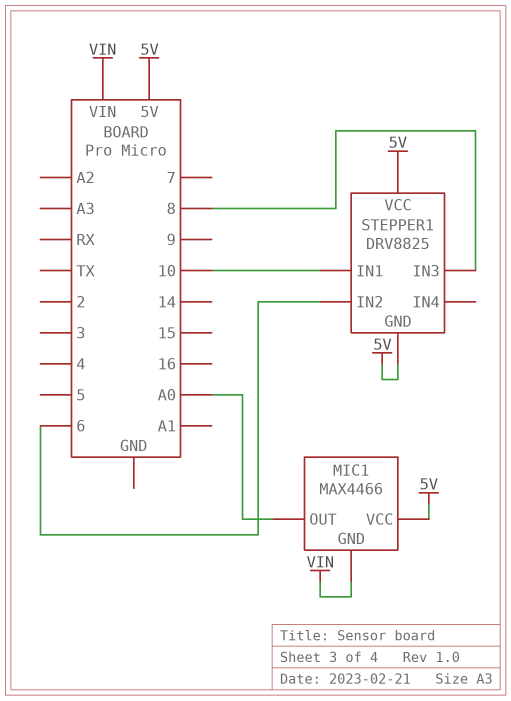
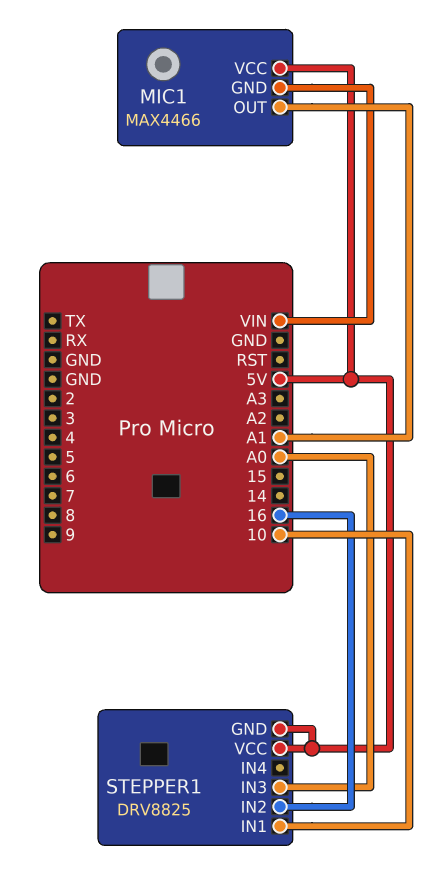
MIC1 pin OUT: A0 -> A1
STEPPER1 pin IN2: 6 -> 16
STEPPER1 pin IN3: 8 -> A0

